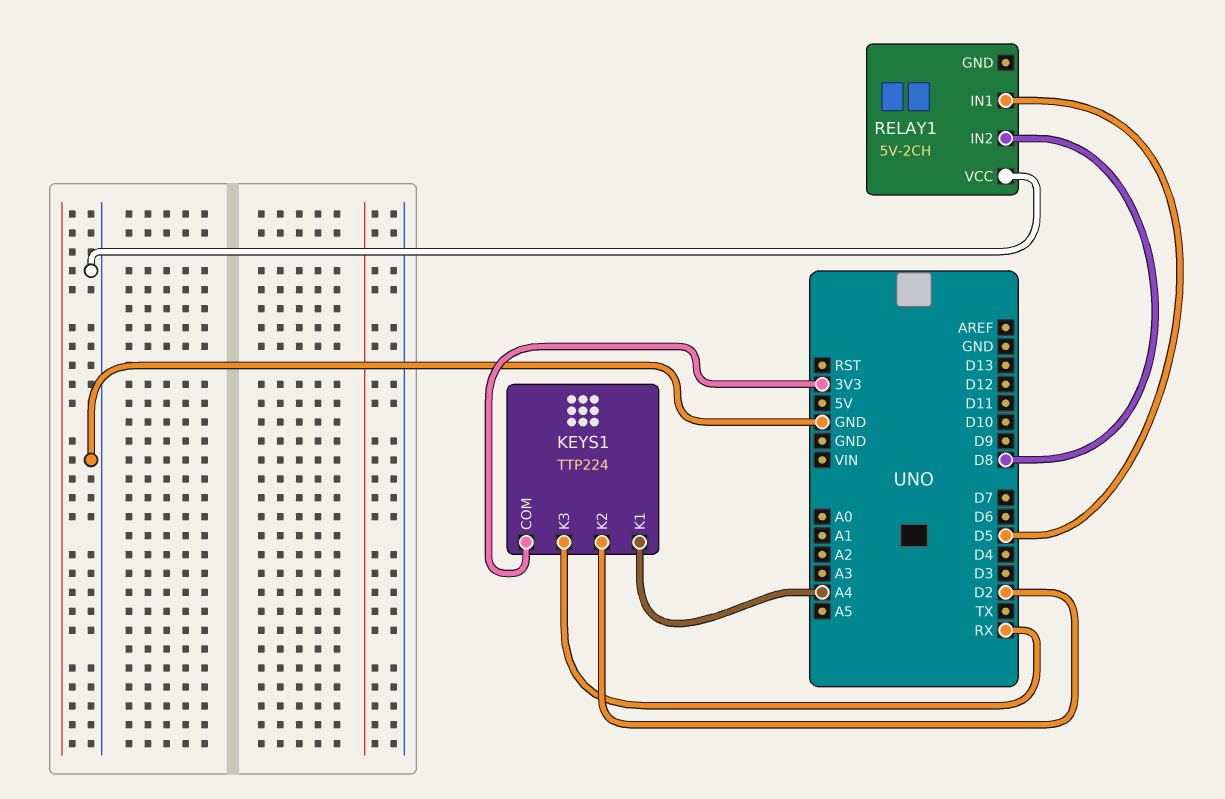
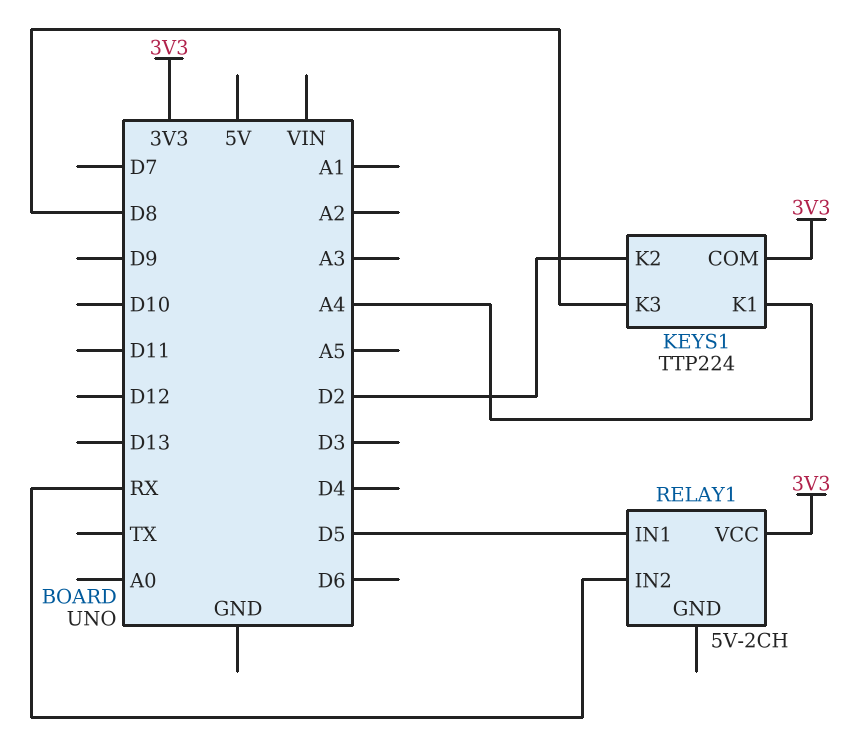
KEYS1 pin K3: RX -> D8
RELAY1 pin IN2: D8 -> RX
RELAY1 pin VCC: GND -> 3V3

